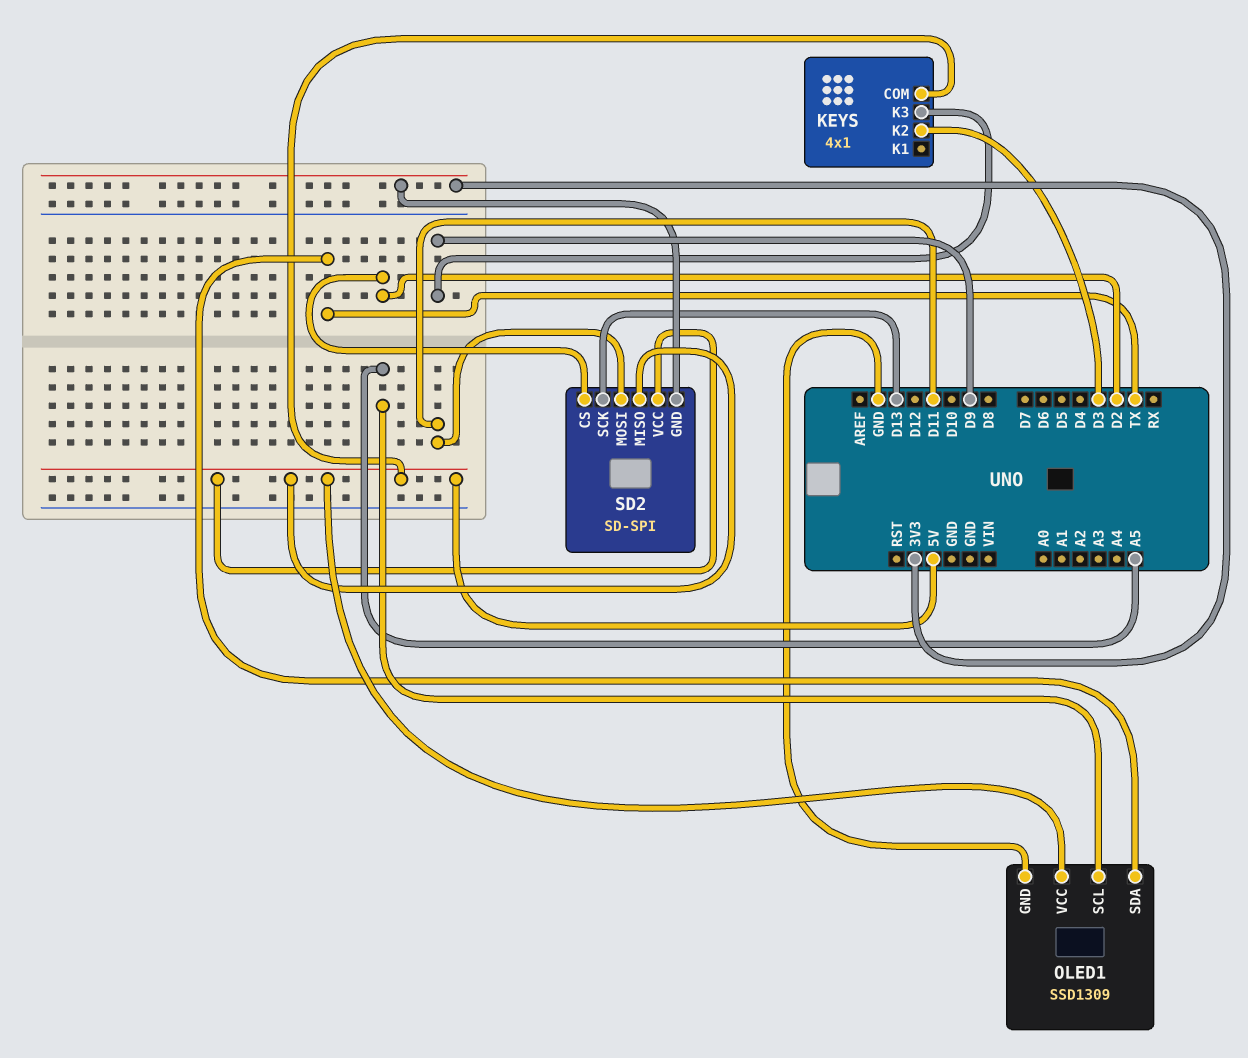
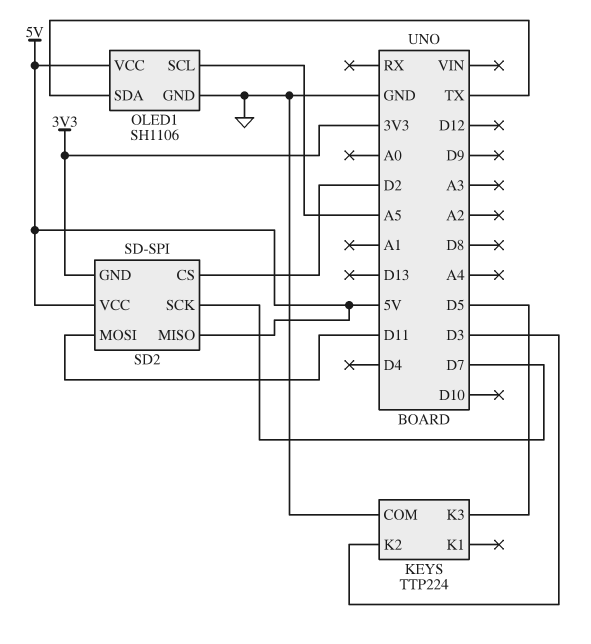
KEYS: 4x1 -> TTP224
KEYS pin COM: 5V -> GND
KEYS pin K3: D9 -> D5
OLED1: SSD1309 -> SH1106
SD2 pin SCK: D13 -> D7

